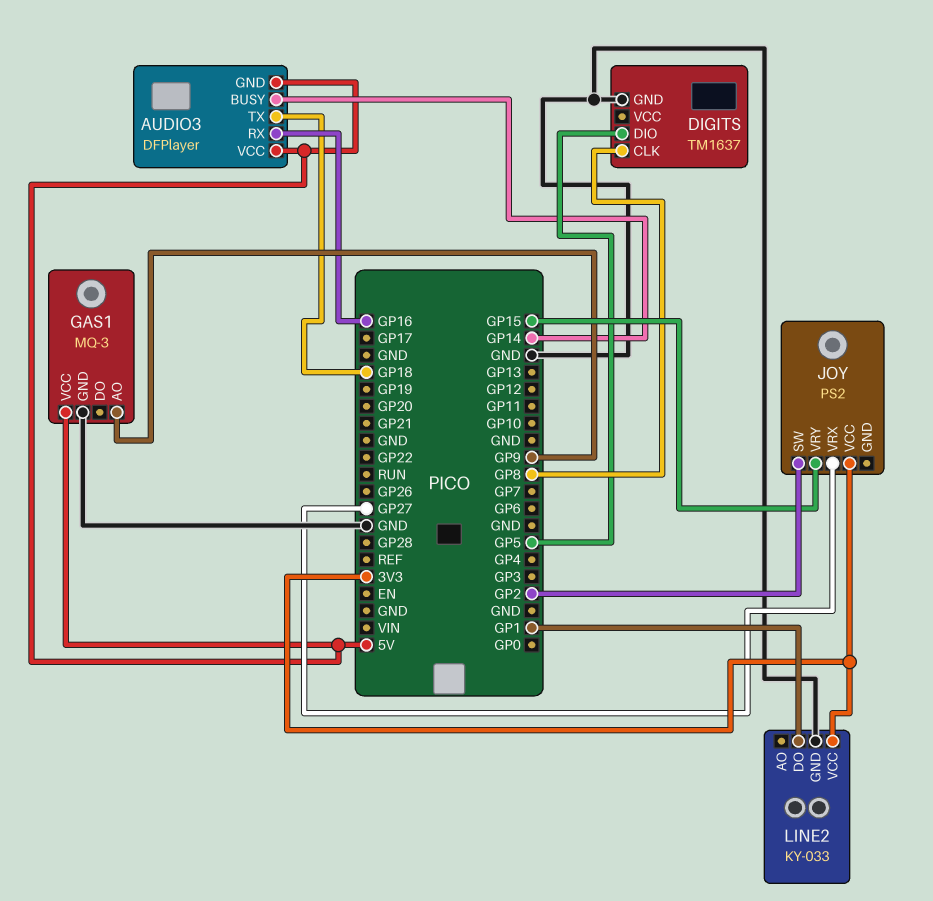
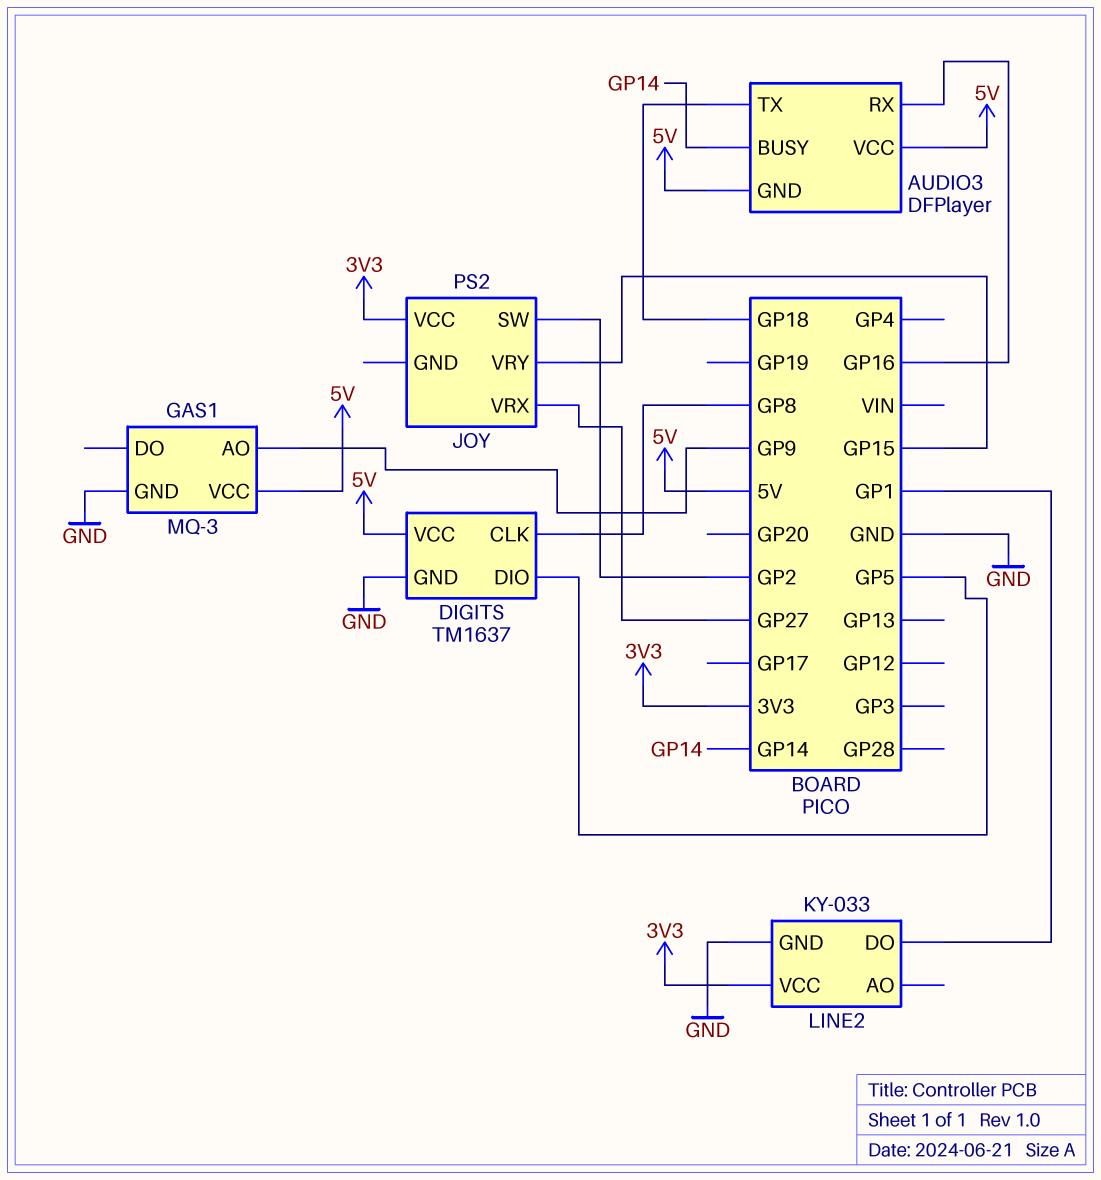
DIGITS pin VCC: none -> 5V

